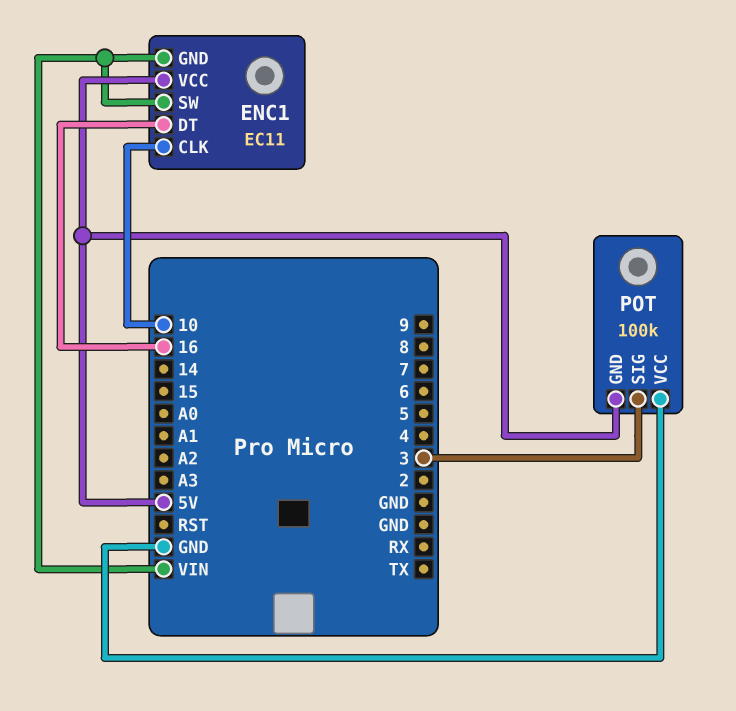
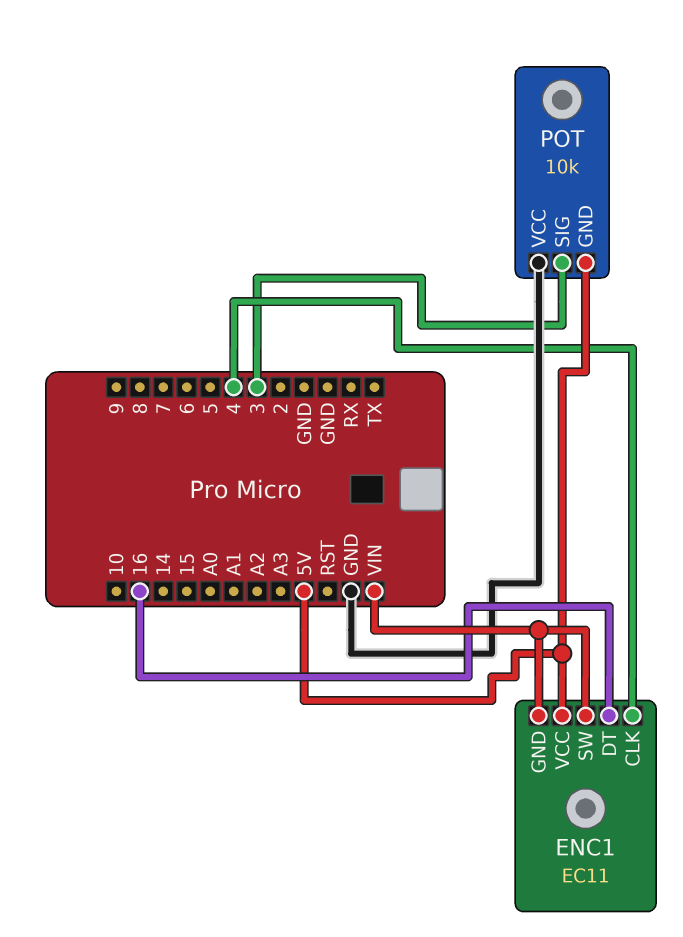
ENC1 pin CLK: 10 -> 4
POT: 100k -> 10k

